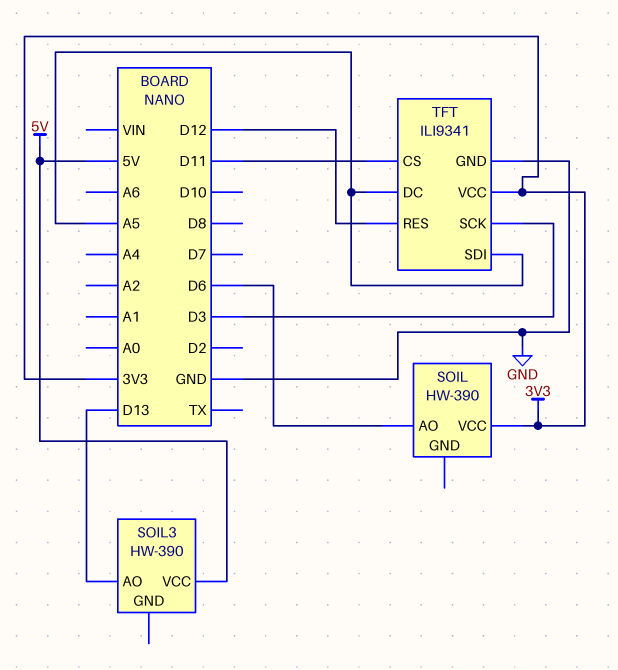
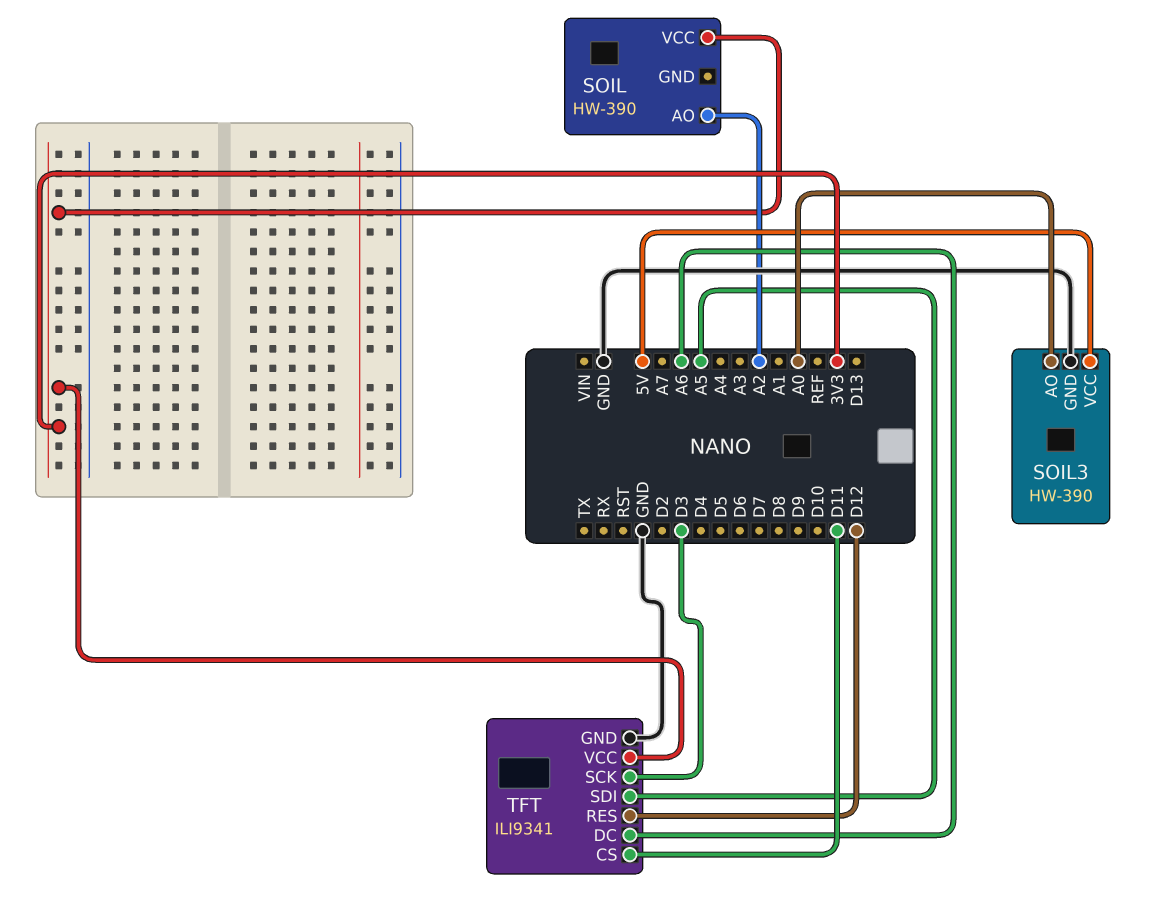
SOIL pin AO: D6 -> A2
SOIL3 pin AO: D13 -> A0
SOIL3 pin GND: none -> GND
TFT pin DC: A5 -> A6

